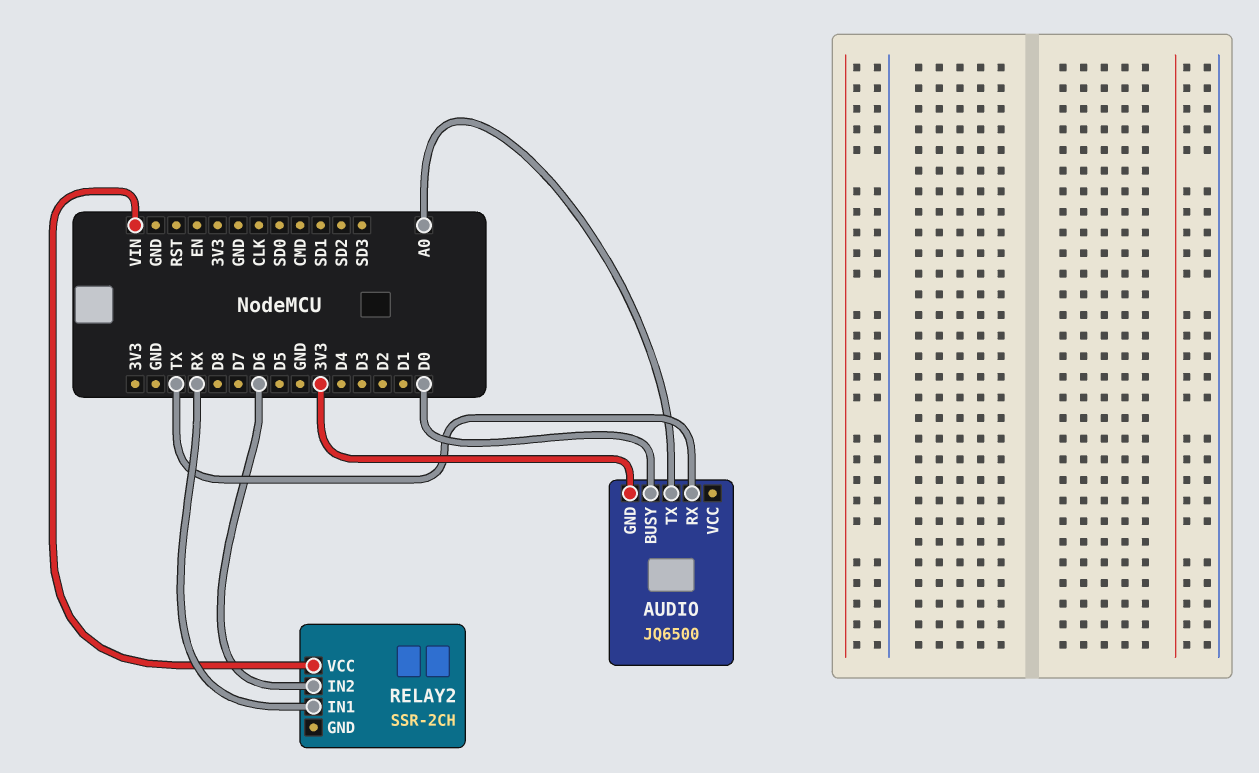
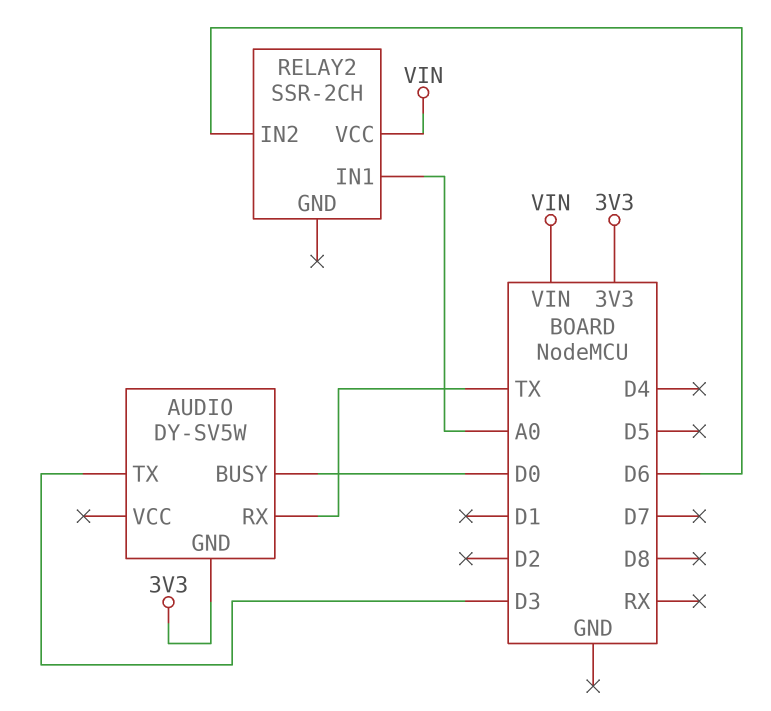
AUDIO: JQ6500 -> DY-SV5W
AUDIO pin TX: A0 -> D3
RELAY2 pin IN1: RX -> A0

